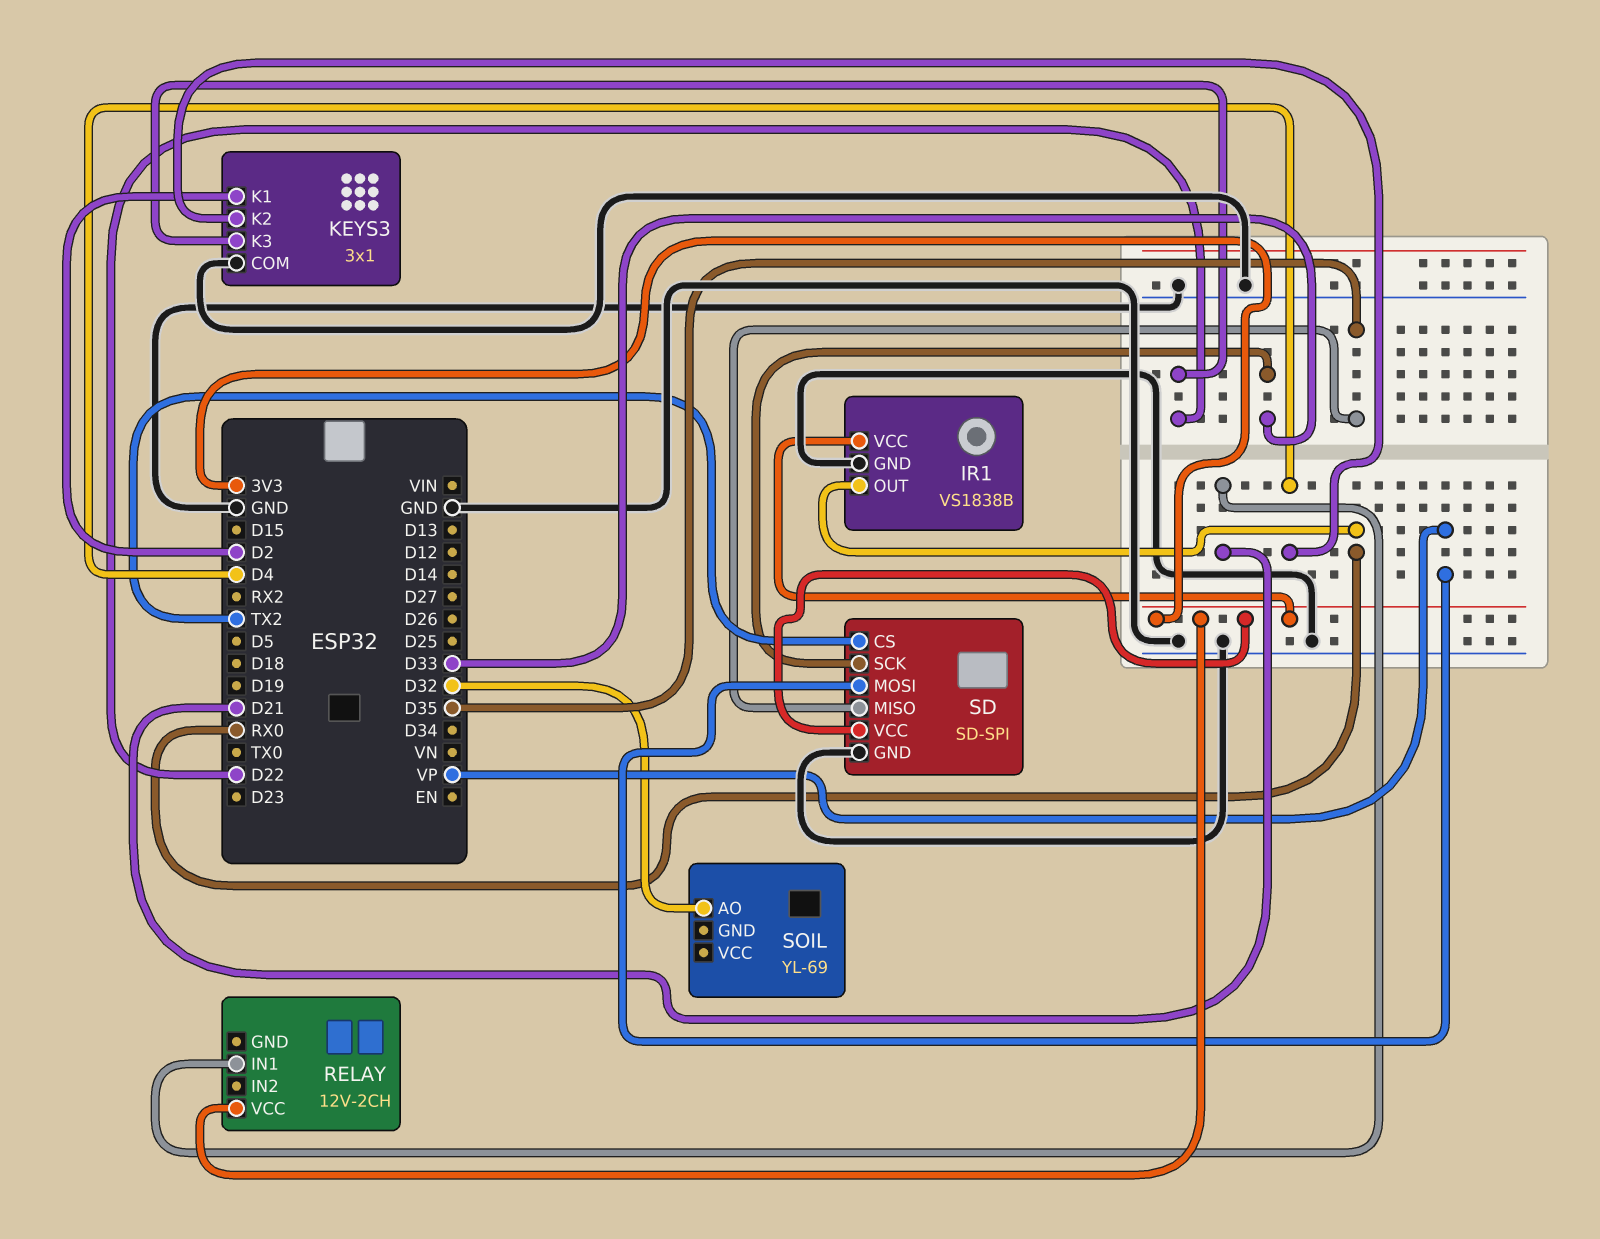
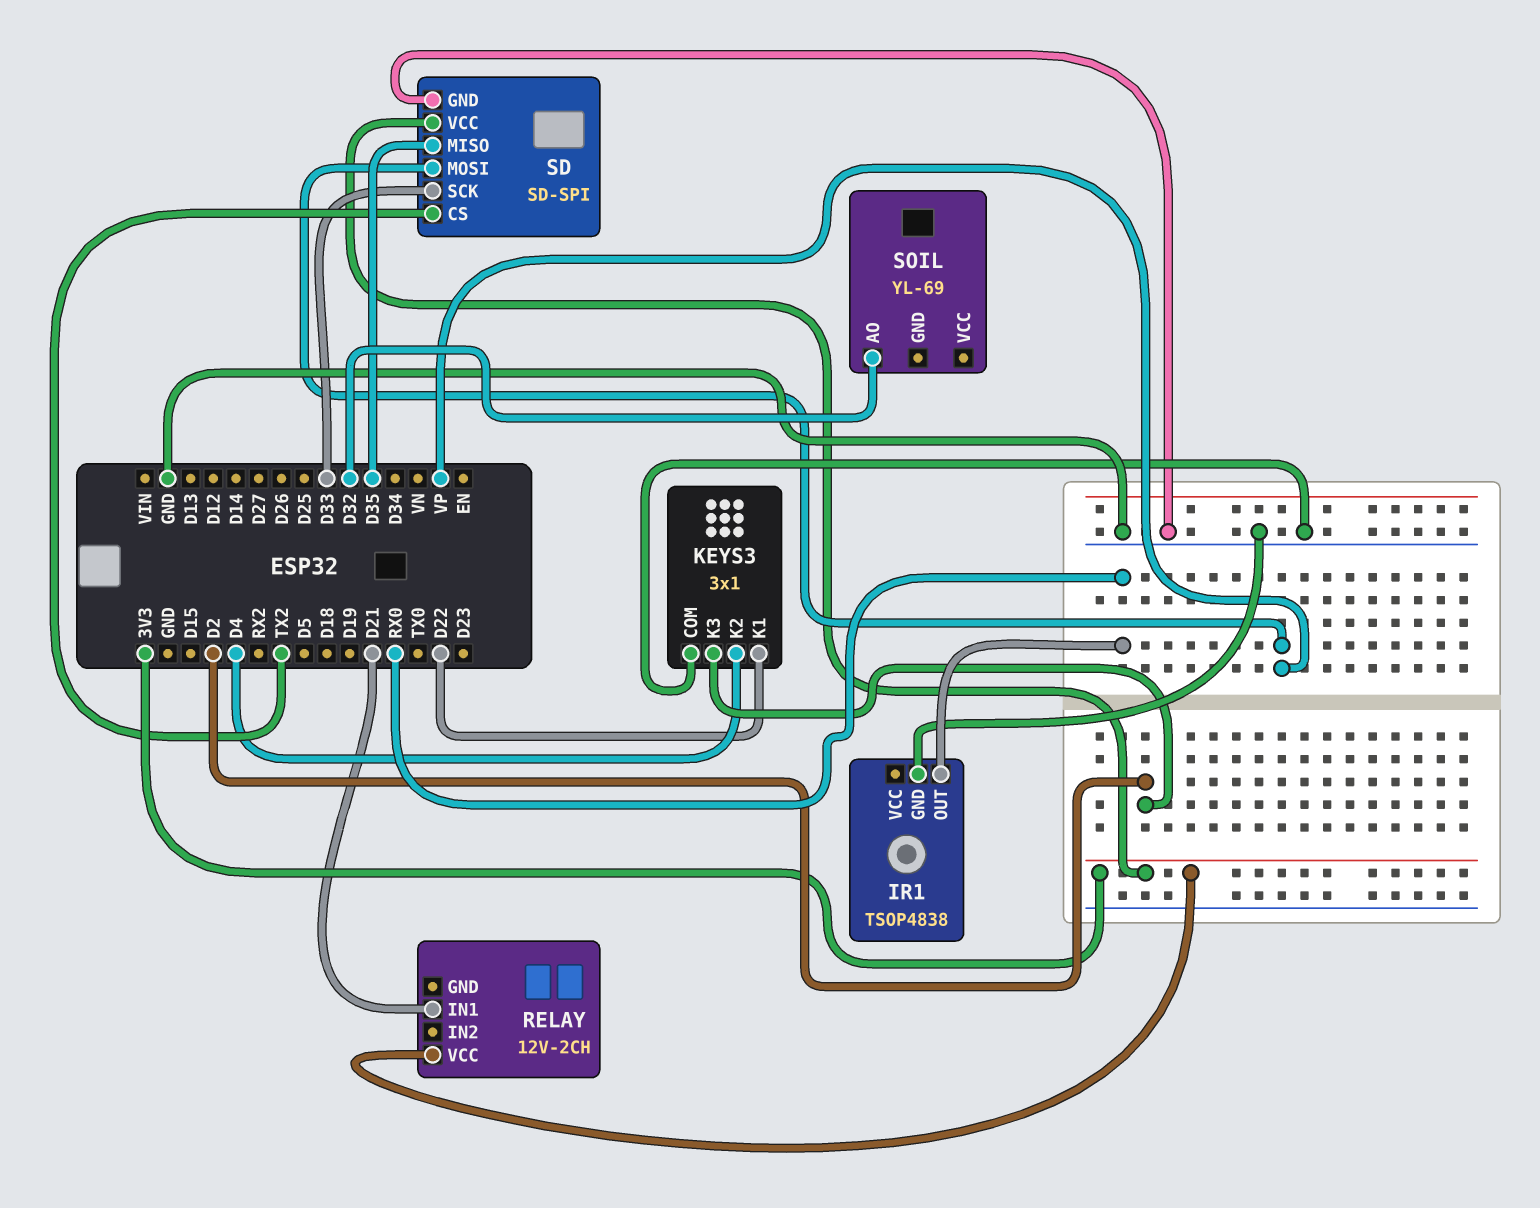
IR1: VS1838B -> TSOP4838
IR1 pin VCC: 3V3 -> none
KEYS3 pin K1: D2 -> D22
KEYS3 pin K3: D22 -> D2

